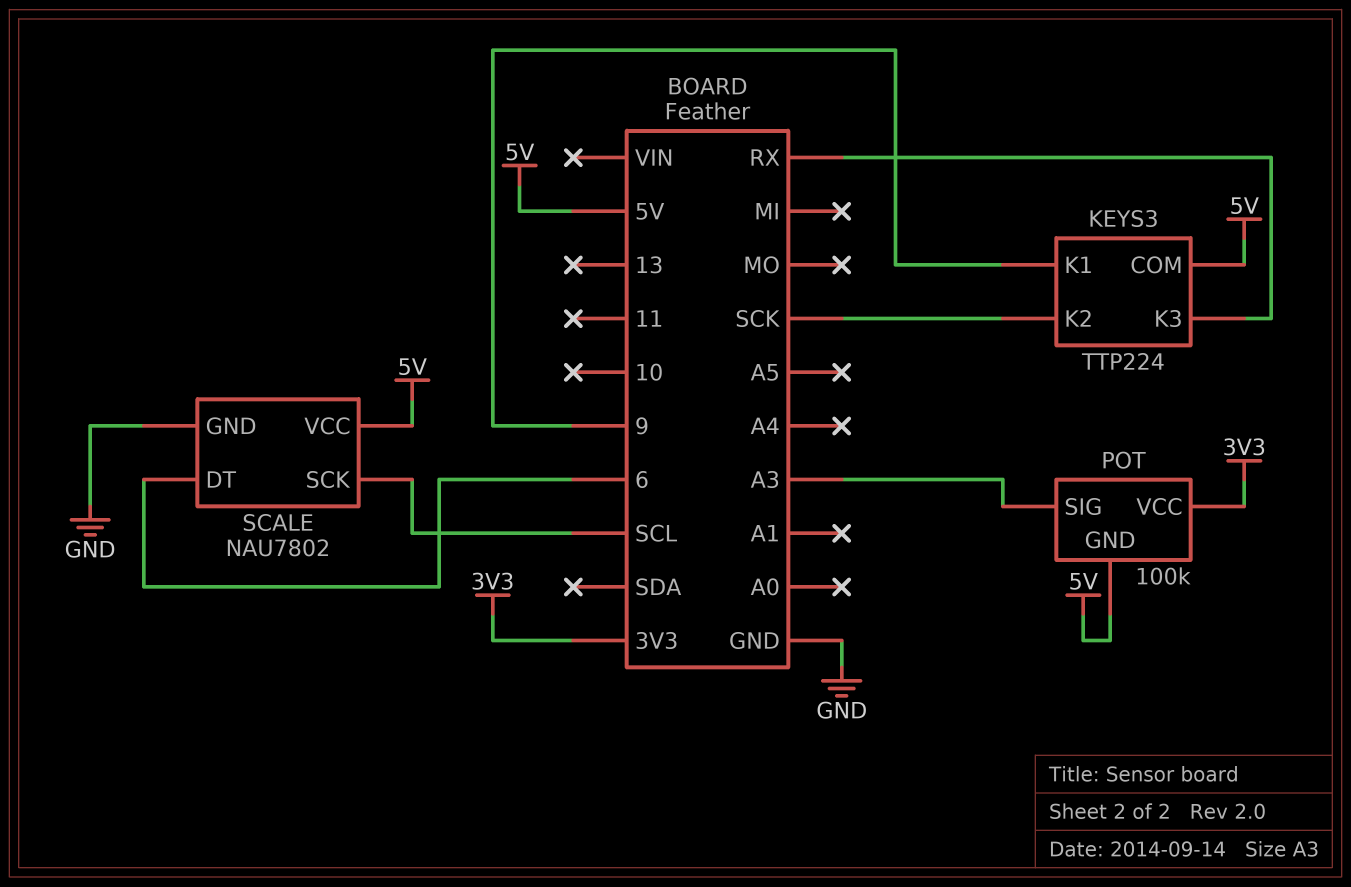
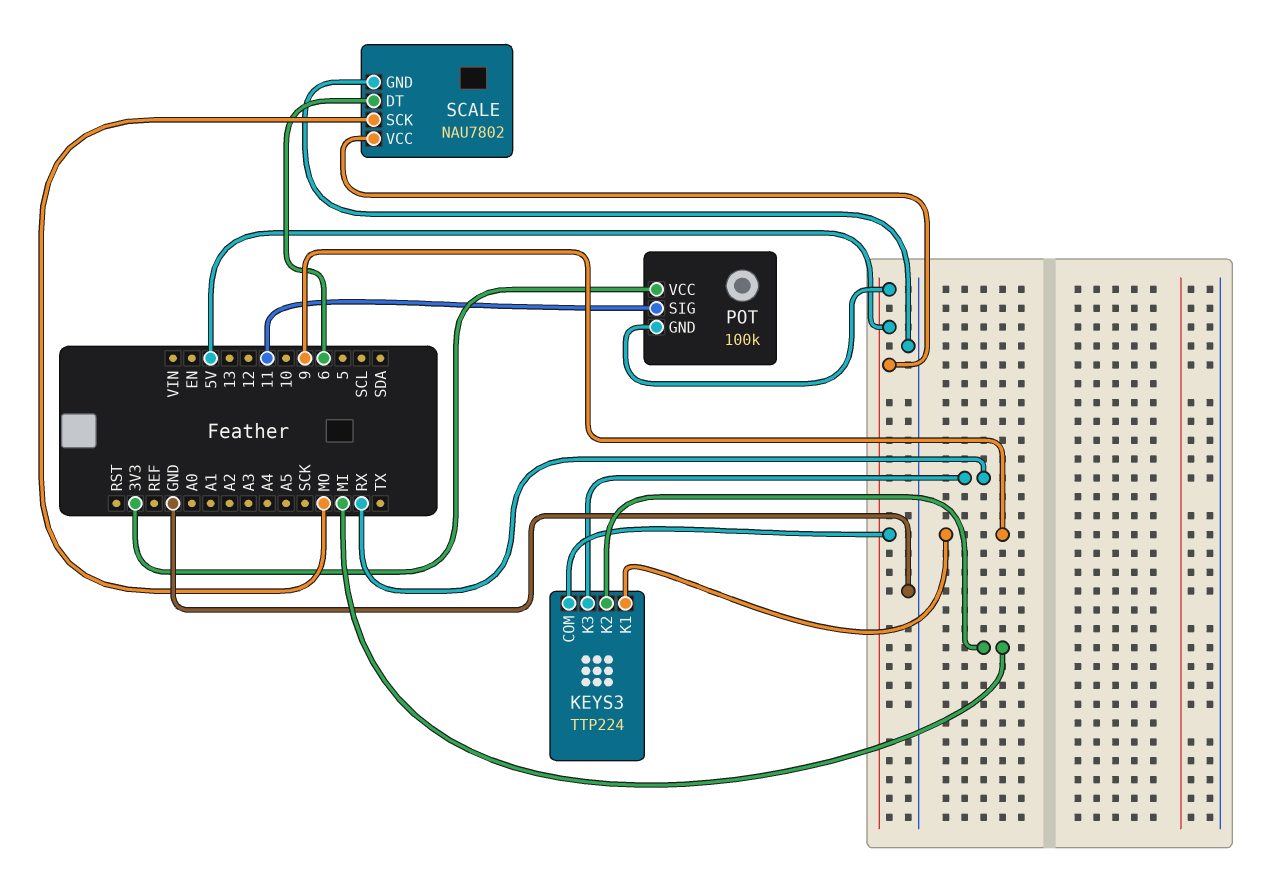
KEYS3 pin K2: SCK -> MI
POT pin SIG: A3 -> 11
SCALE pin SCK: SCL -> MO

